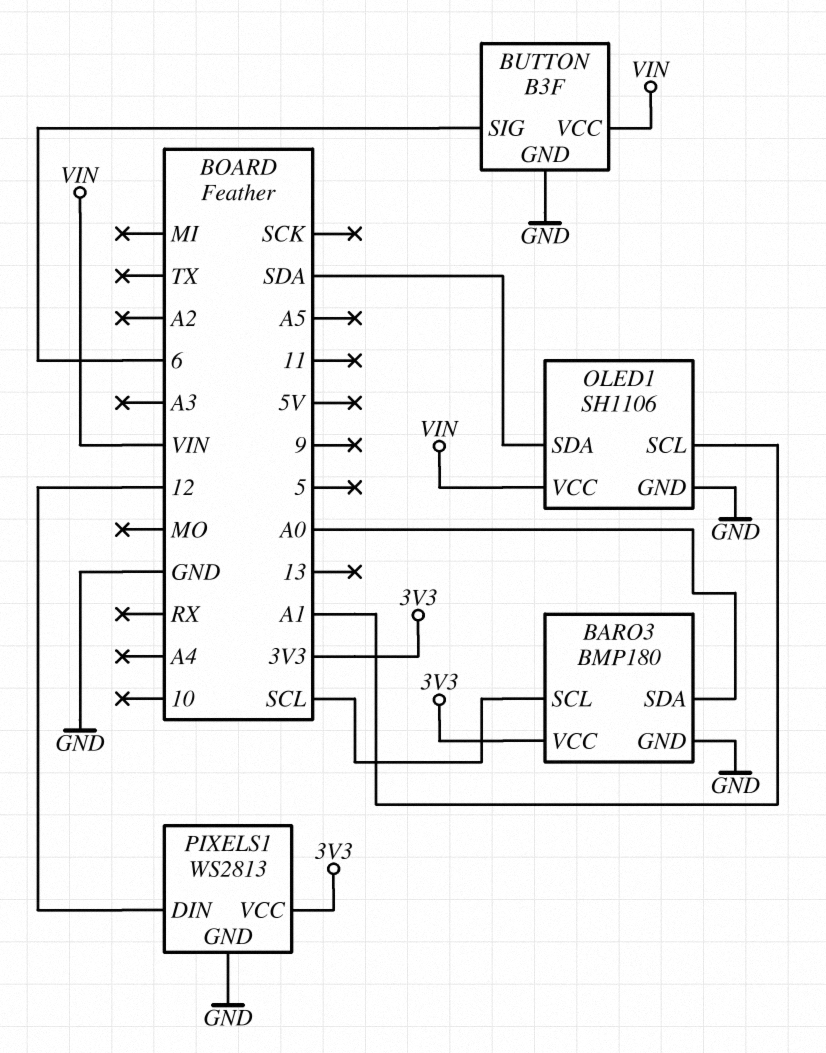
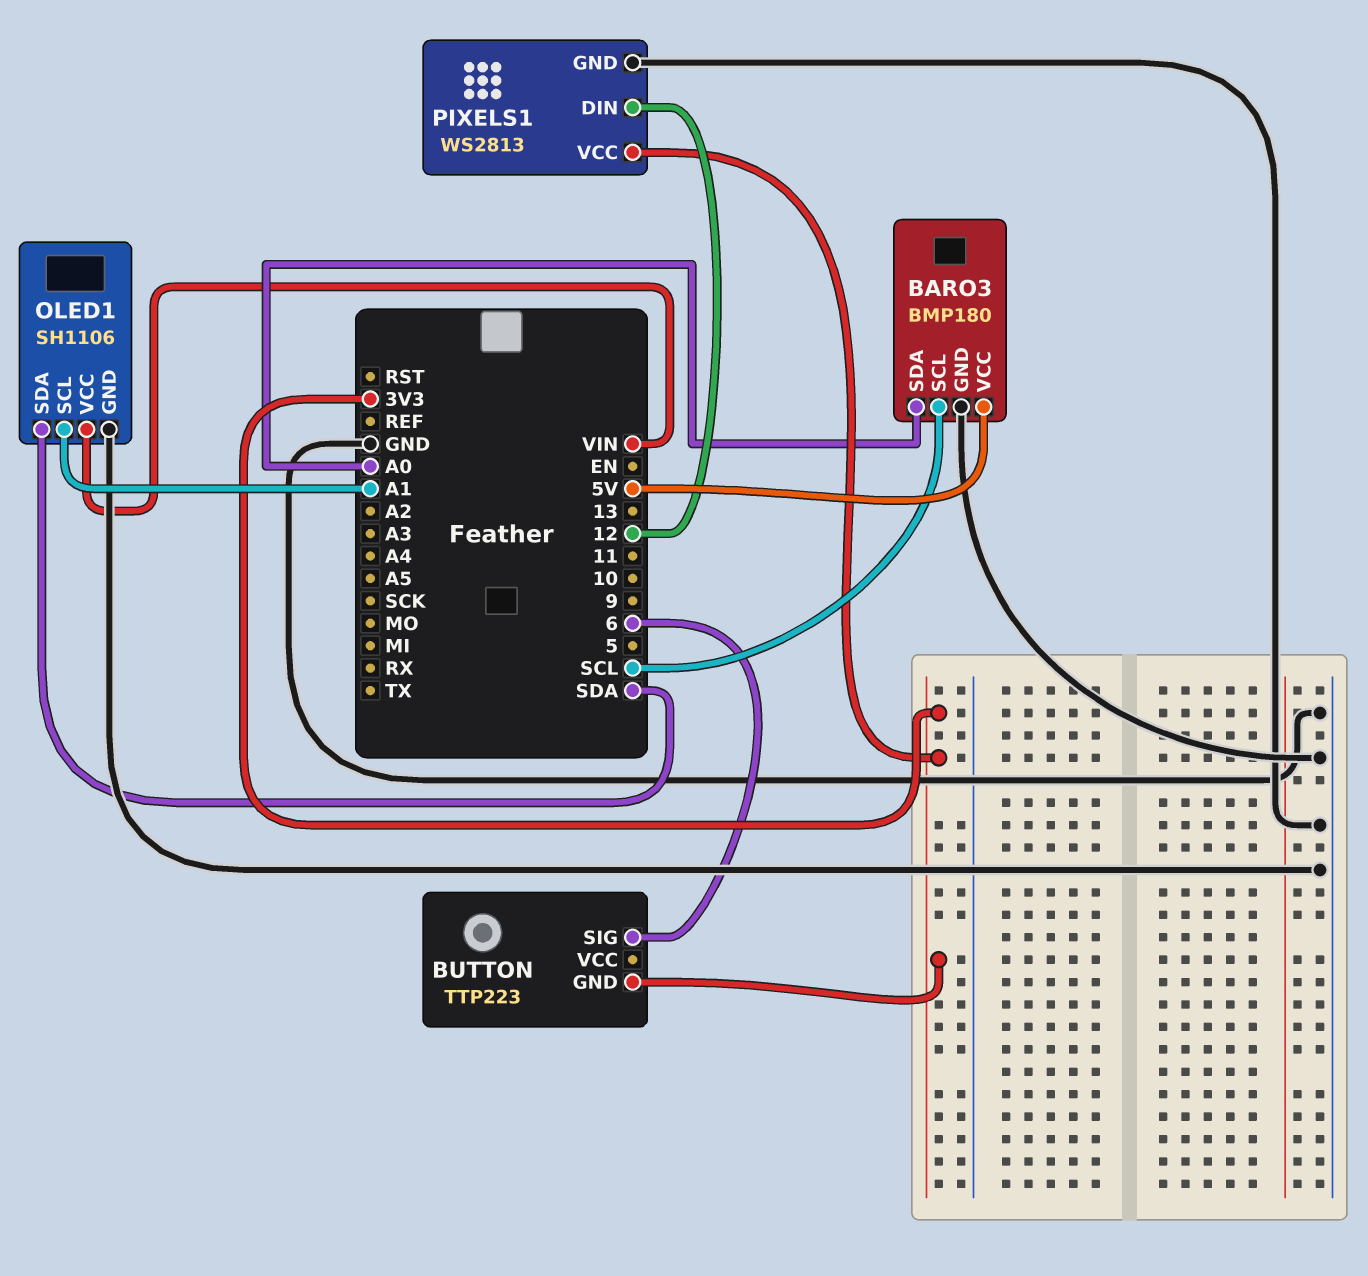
BARO3 pin VCC: 3V3 -> 5V
BUTTON: B3F -> TTP223
BUTTON pin GND: GND -> 3V3
BUTTON pin VCC: VIN -> none

